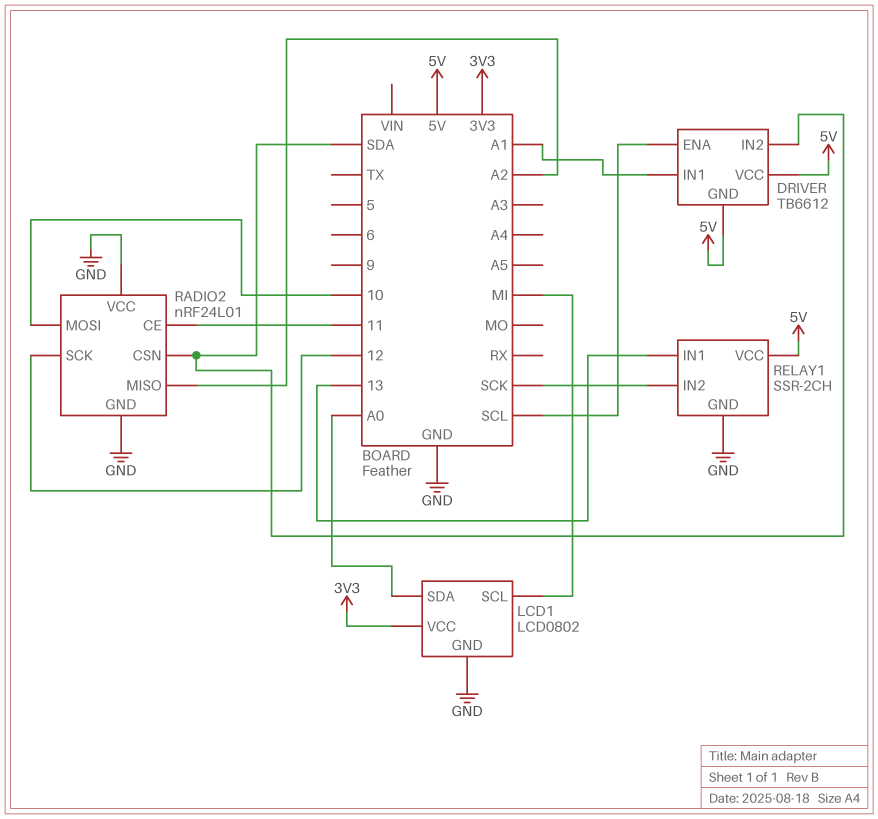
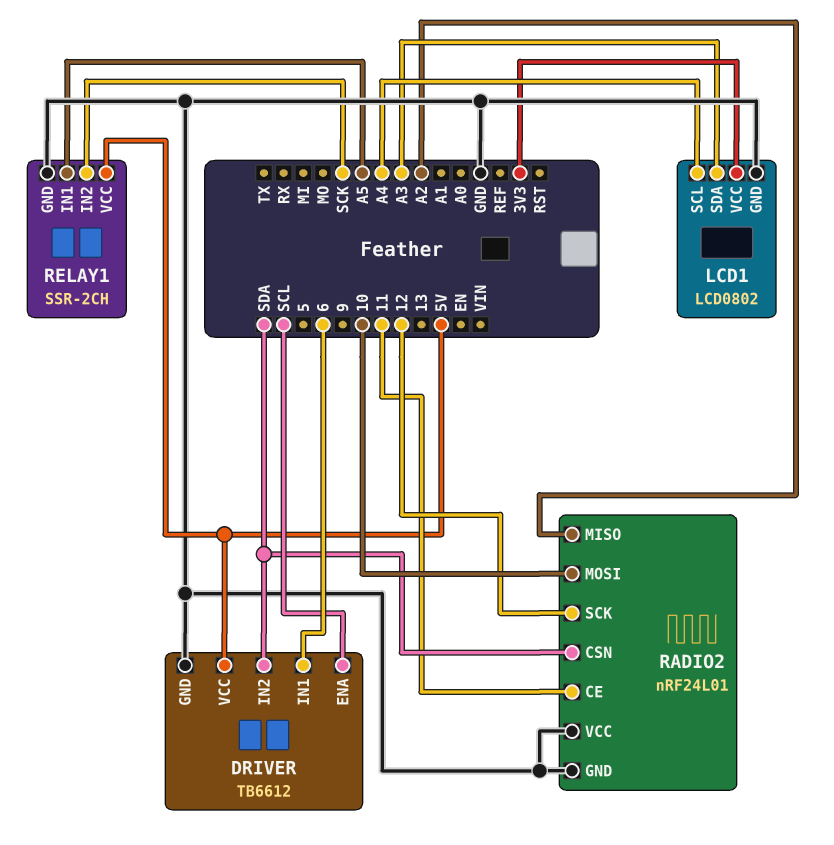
DRIVER pin GND: 5V -> GND
DRIVER pin IN1: A1 -> 6
LCD1 pin SCL: MI -> A4
LCD1 pin SDA: A0 -> A3
RELAY1 pin IN1: 13 -> A5

